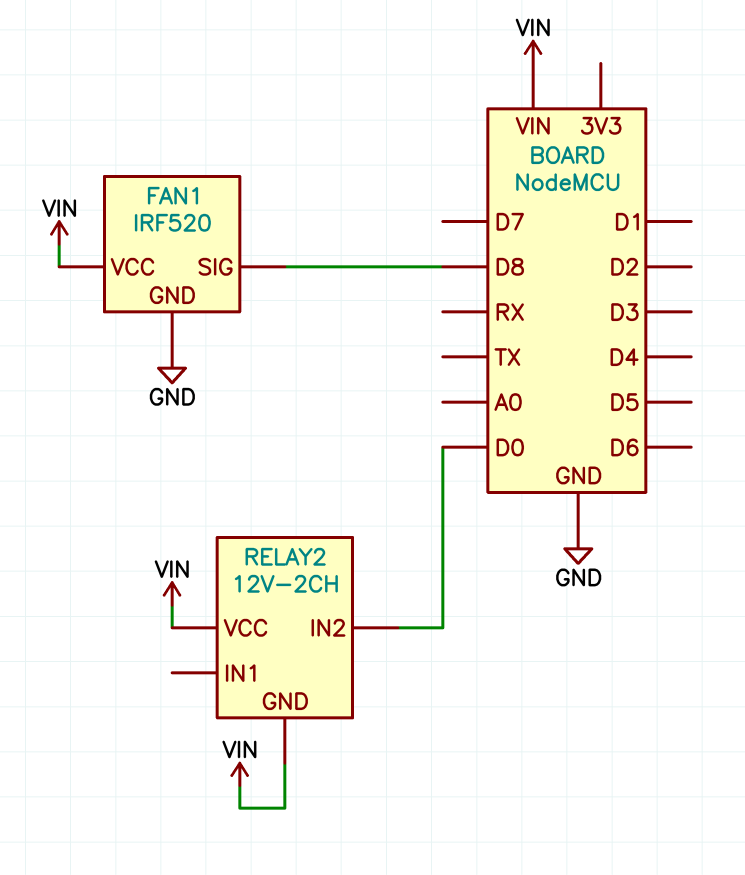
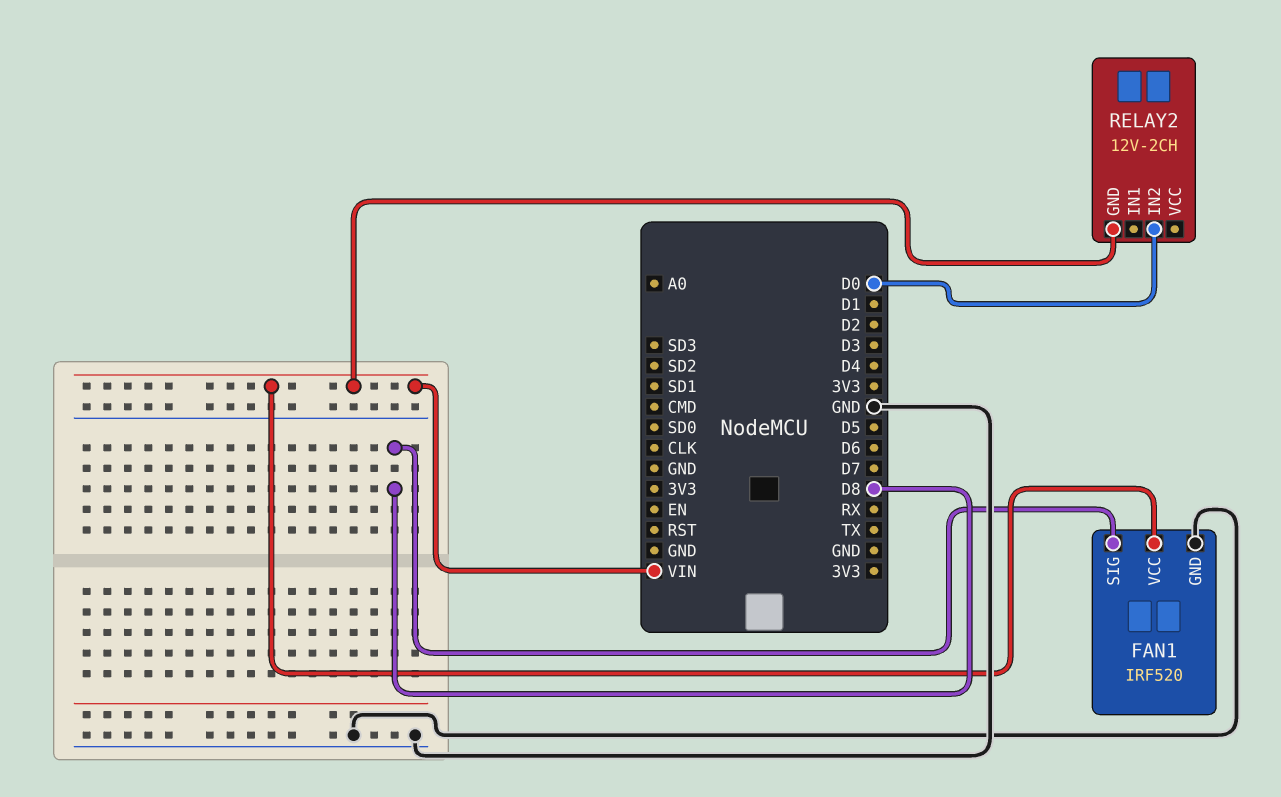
RELAY2 pin VCC: VIN -> none

